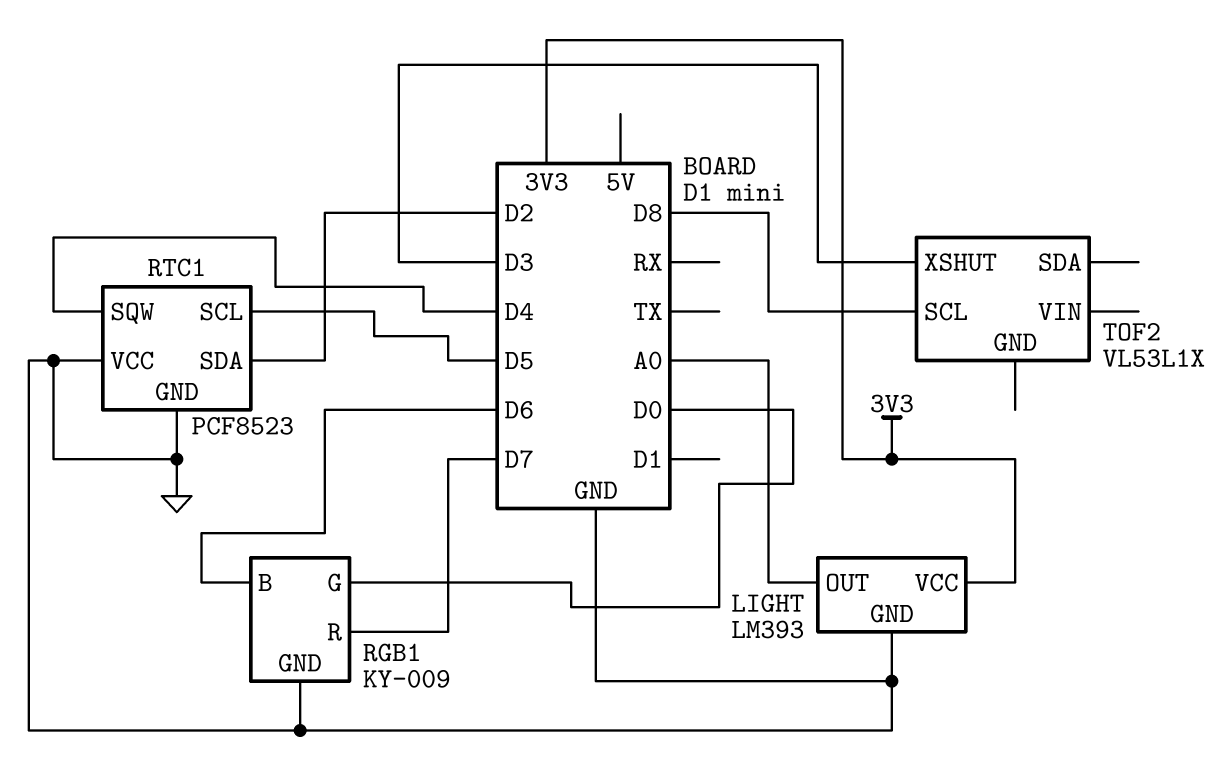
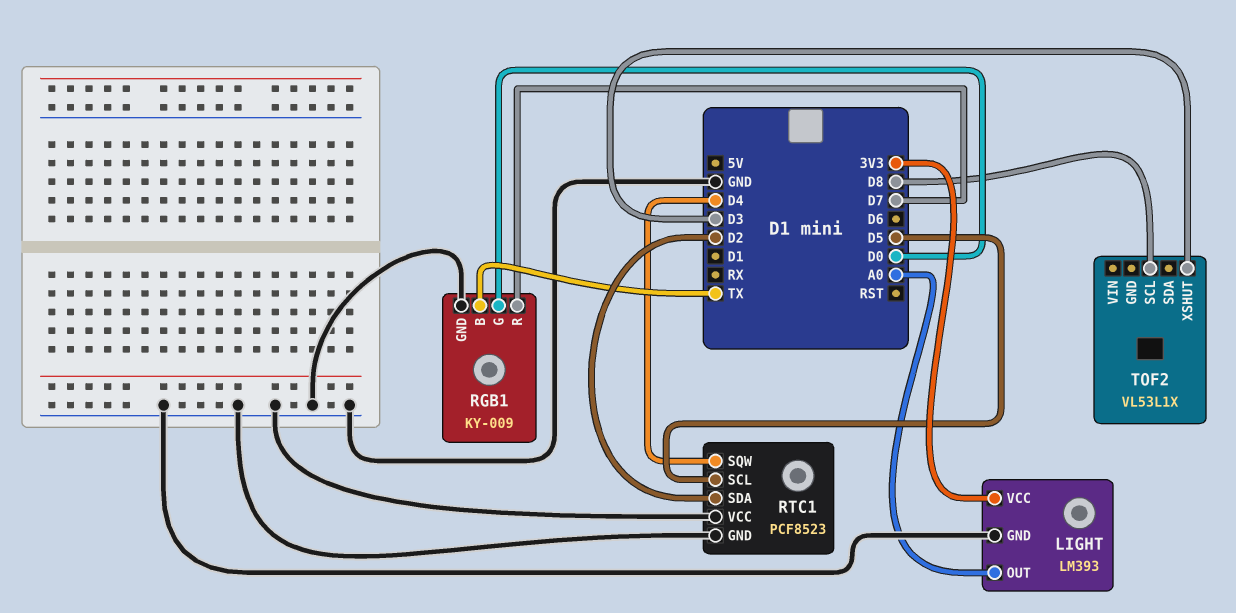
RGB1 pin B: D6 -> TX

